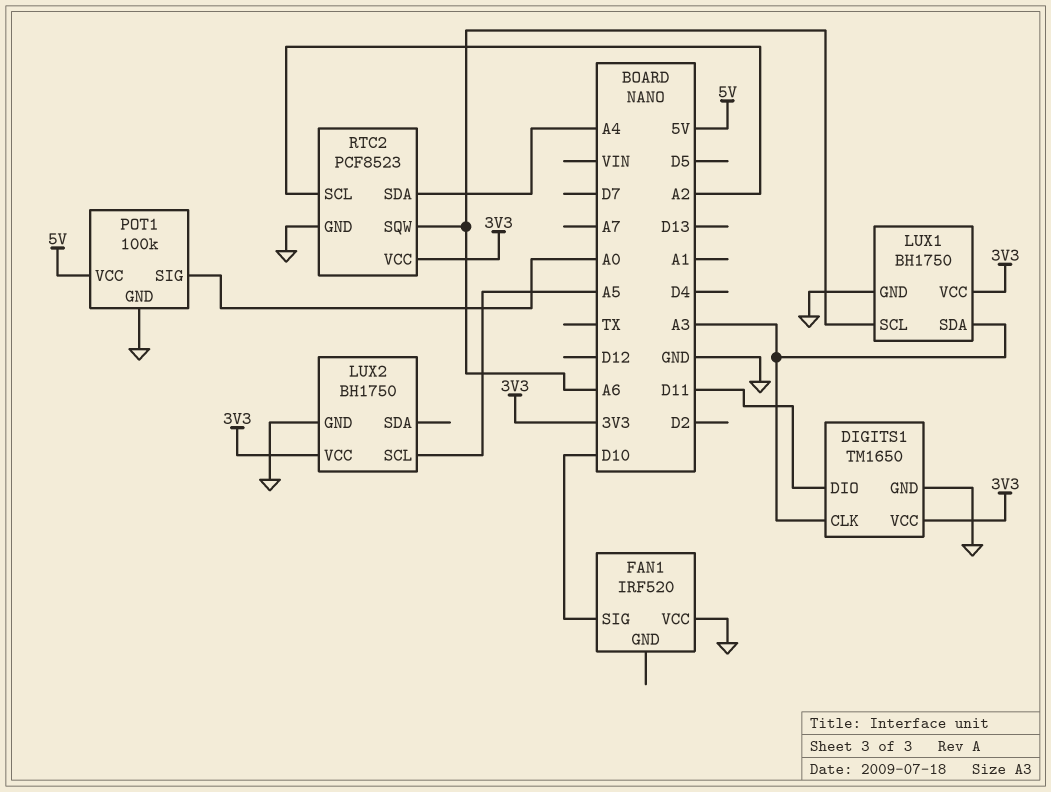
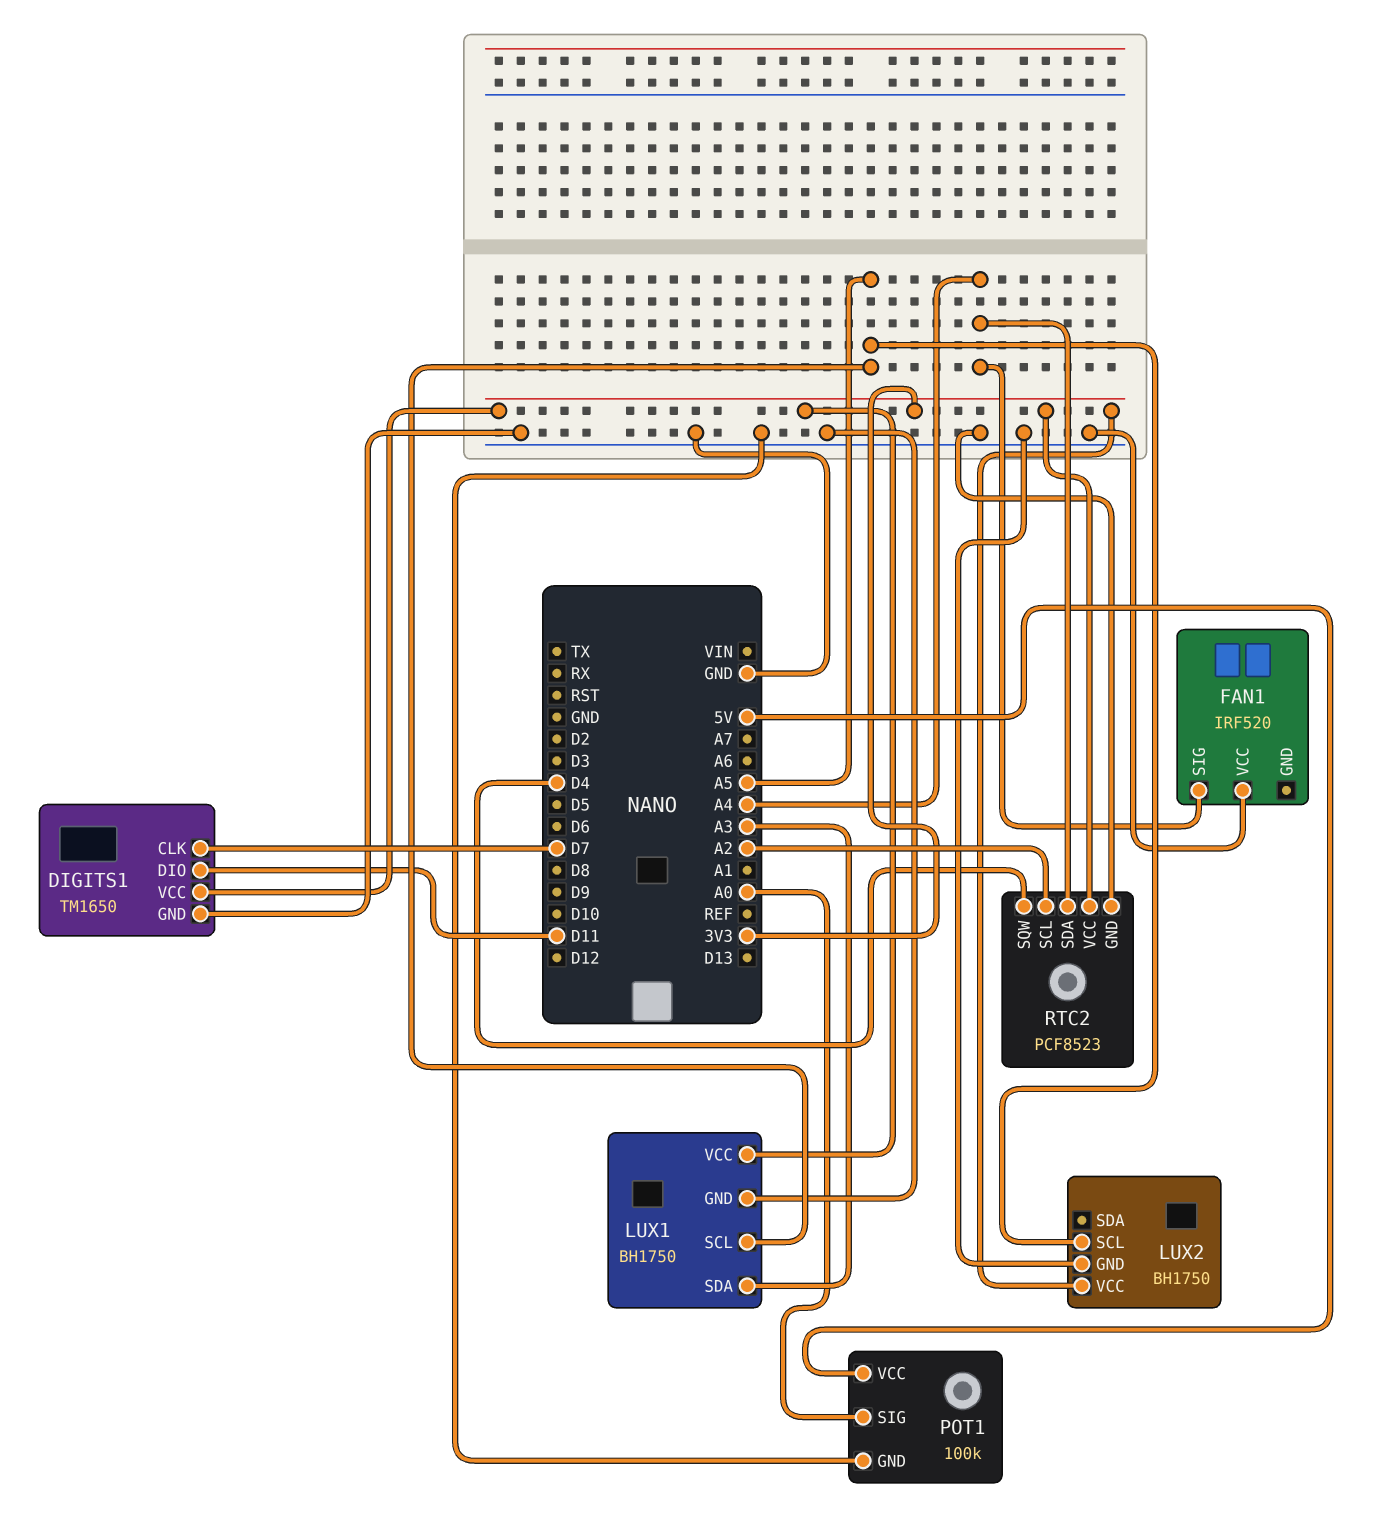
DIGITS1 pin CLK: A3 -> D7
FAN1 pin SIG: D10 -> A4
LUX1 pin SCL: A6 -> A5
RTC2 pin SQW: A6 -> D4

